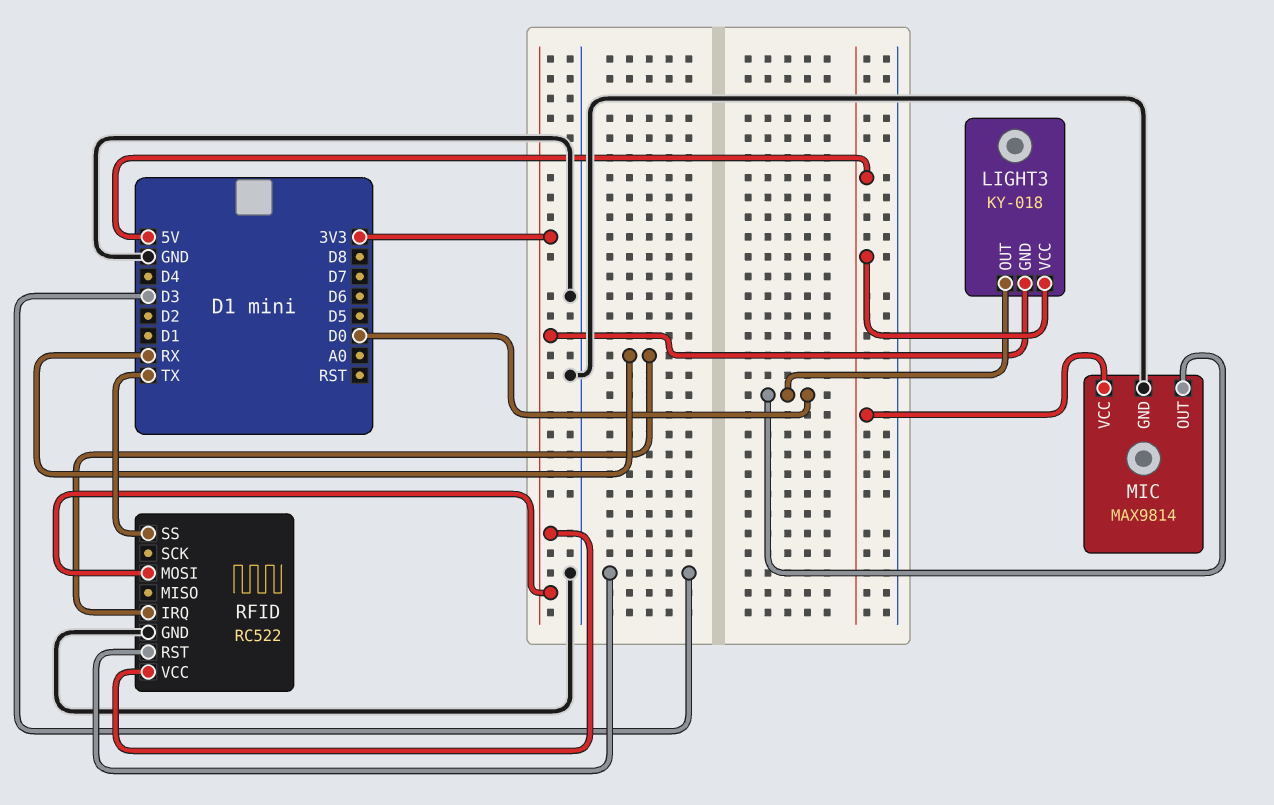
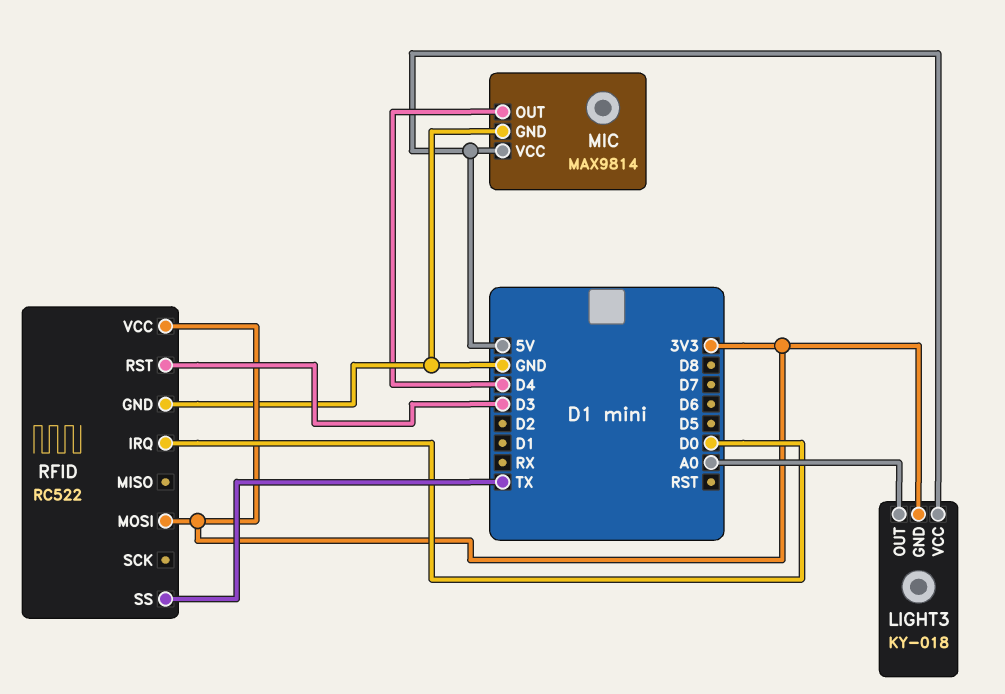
LIGHT3 pin OUT: D0 -> A0
MIC pin OUT: D0 -> D4
RFID pin IRQ: RX -> D0

